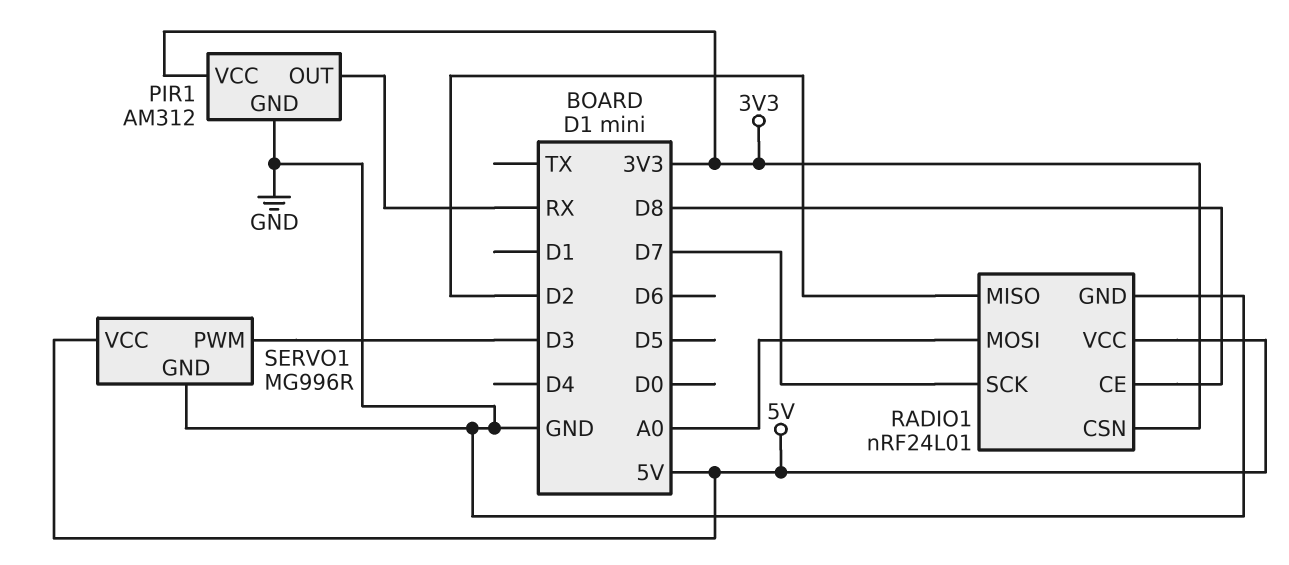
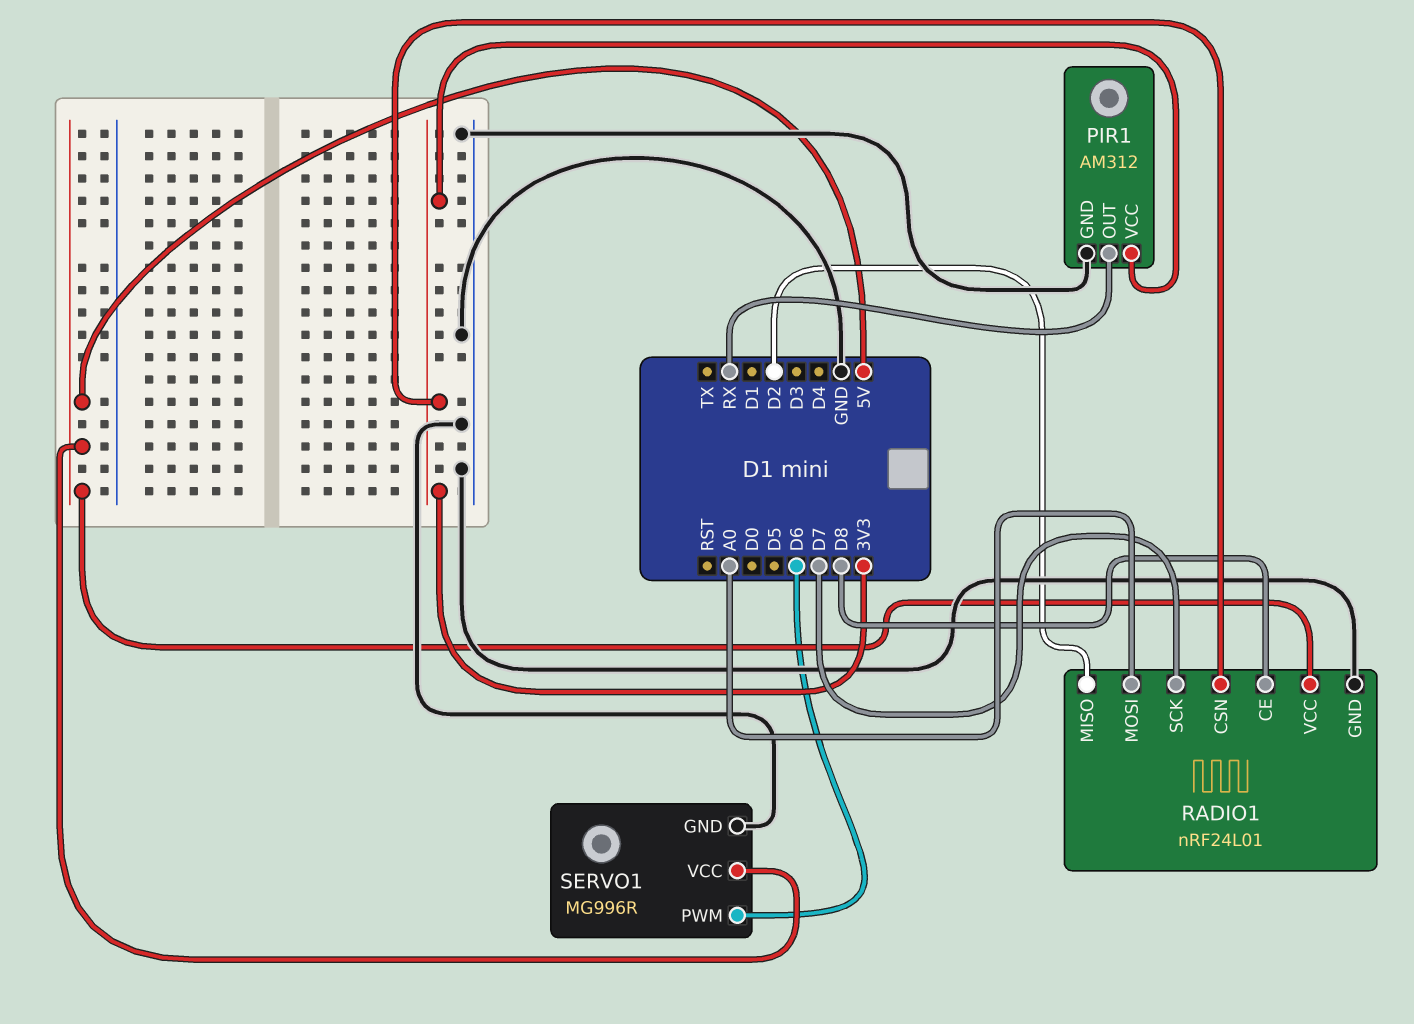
SERVO1 pin PWM: D3 -> D6

